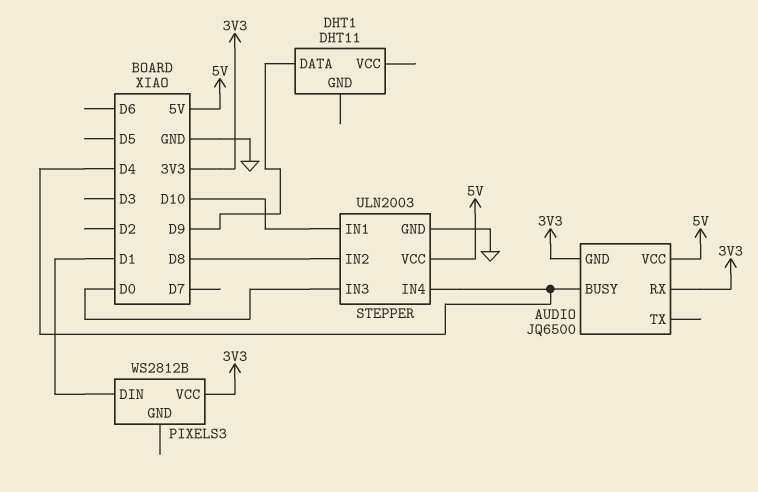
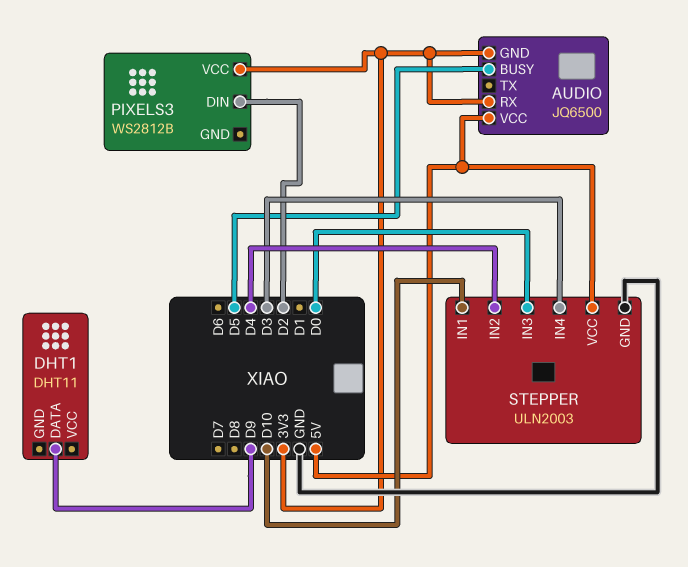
AUDIO pin BUSY: D4 -> D5
PIXELS3 pin DIN: D1 -> D2
STEPPER pin IN2: D8 -> D4
STEPPER pin IN4: D4 -> D3

